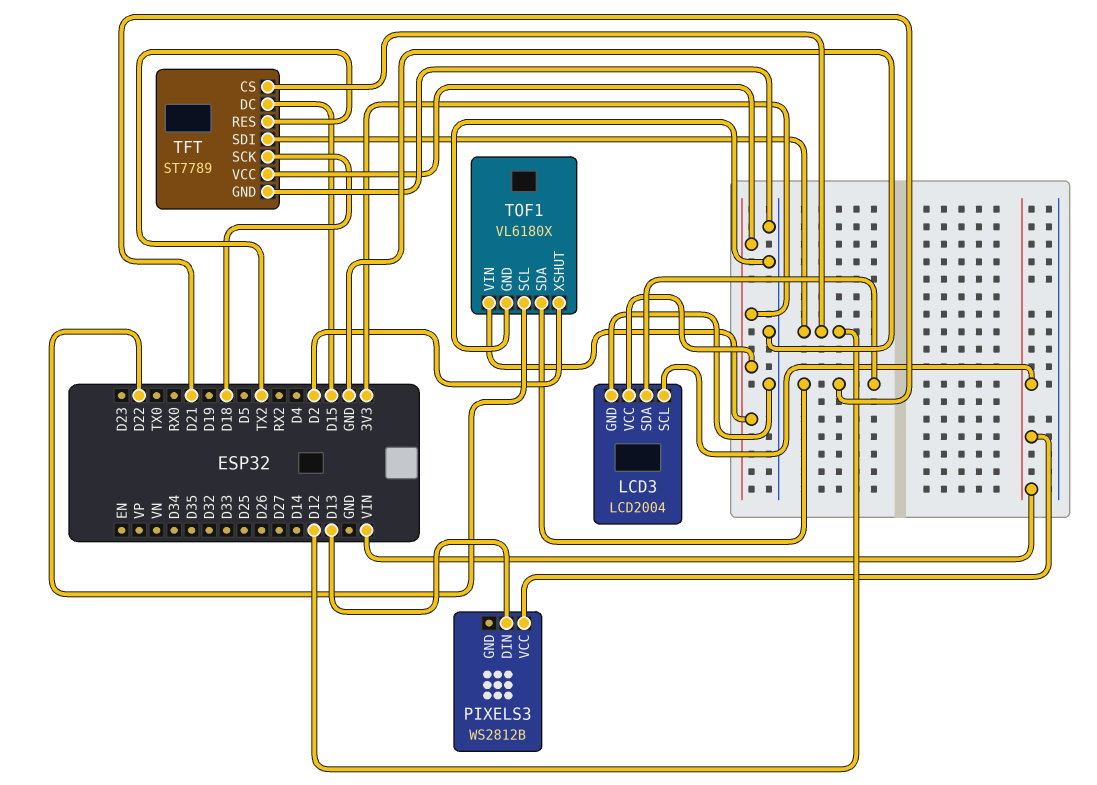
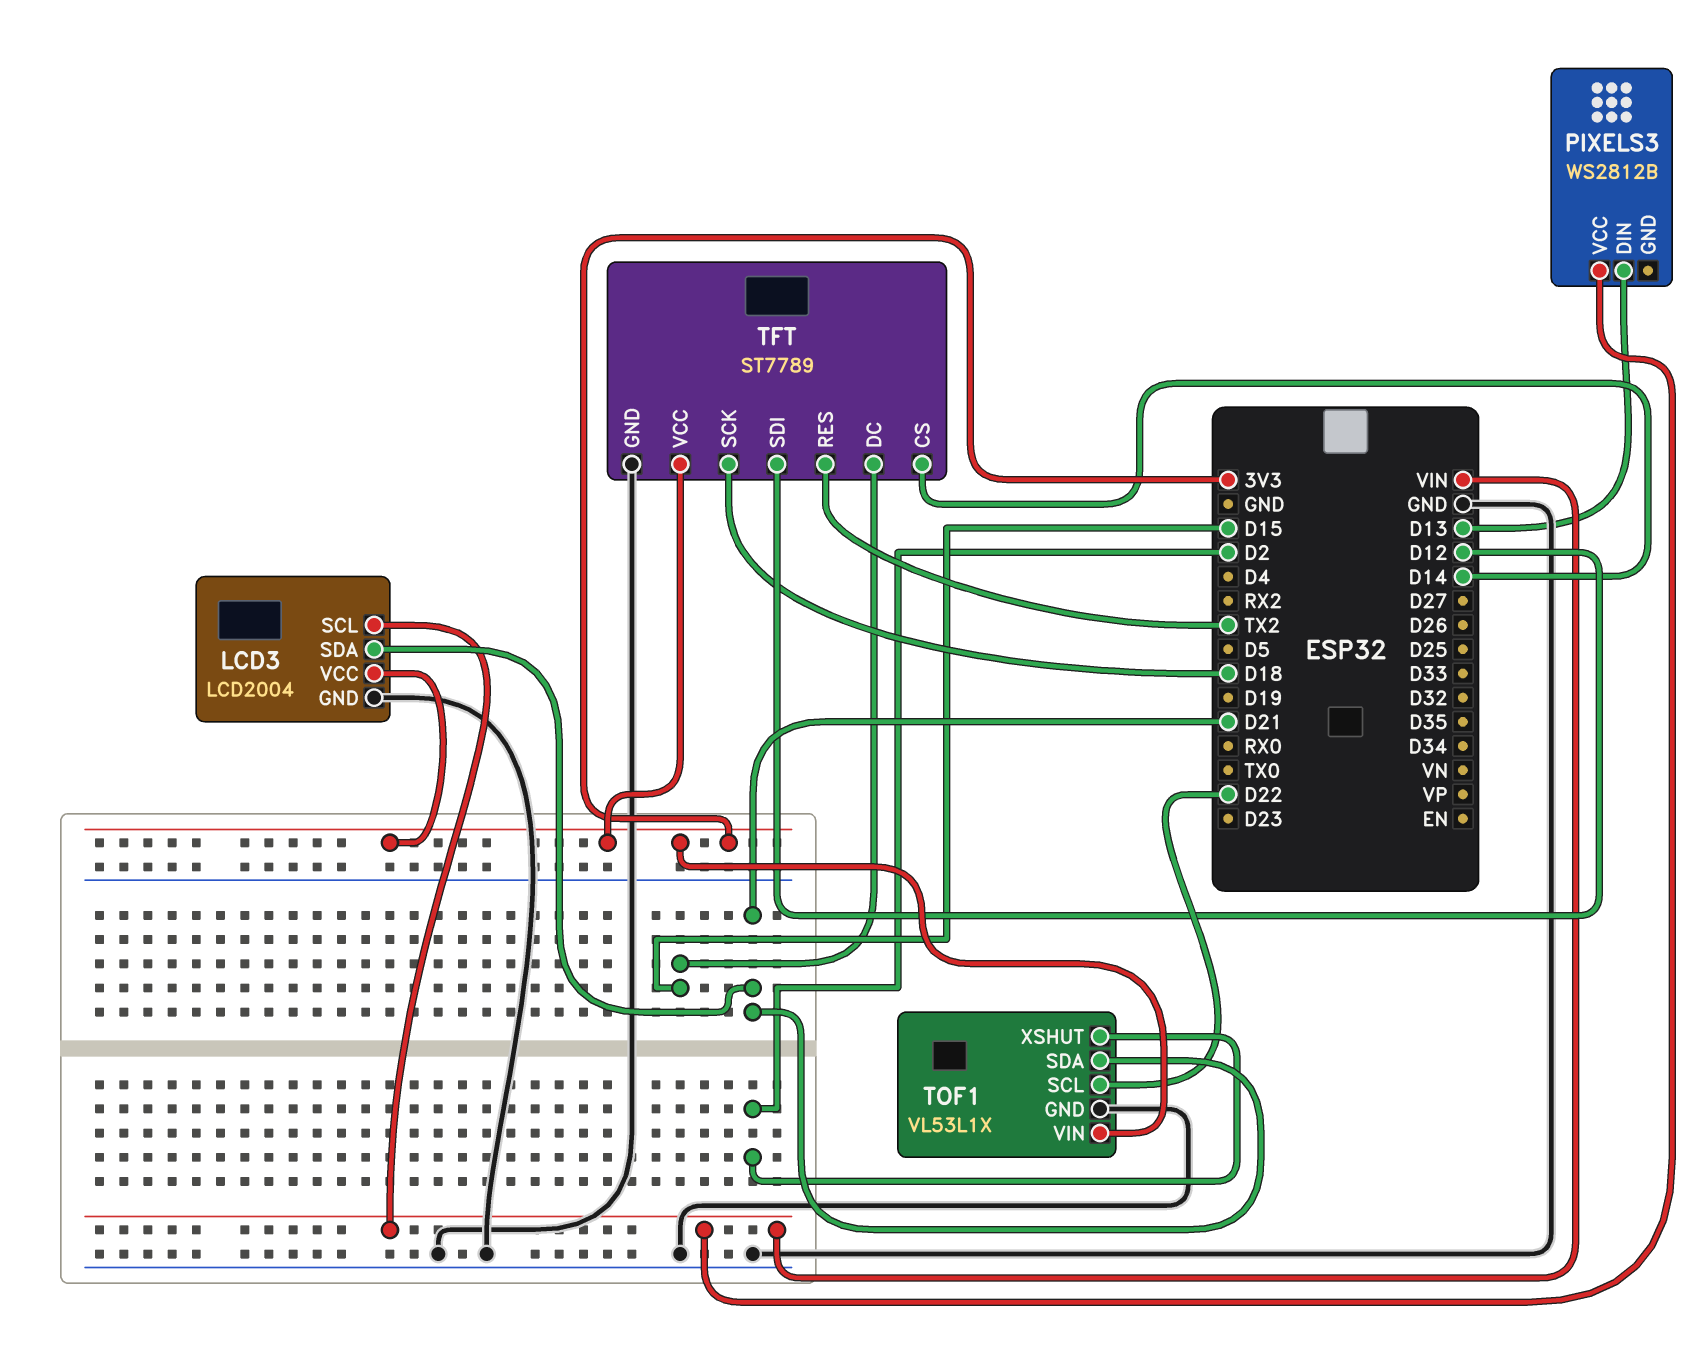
TFT pin CS: D12 -> D14
TOF1: VL6180X -> VL53L1X

